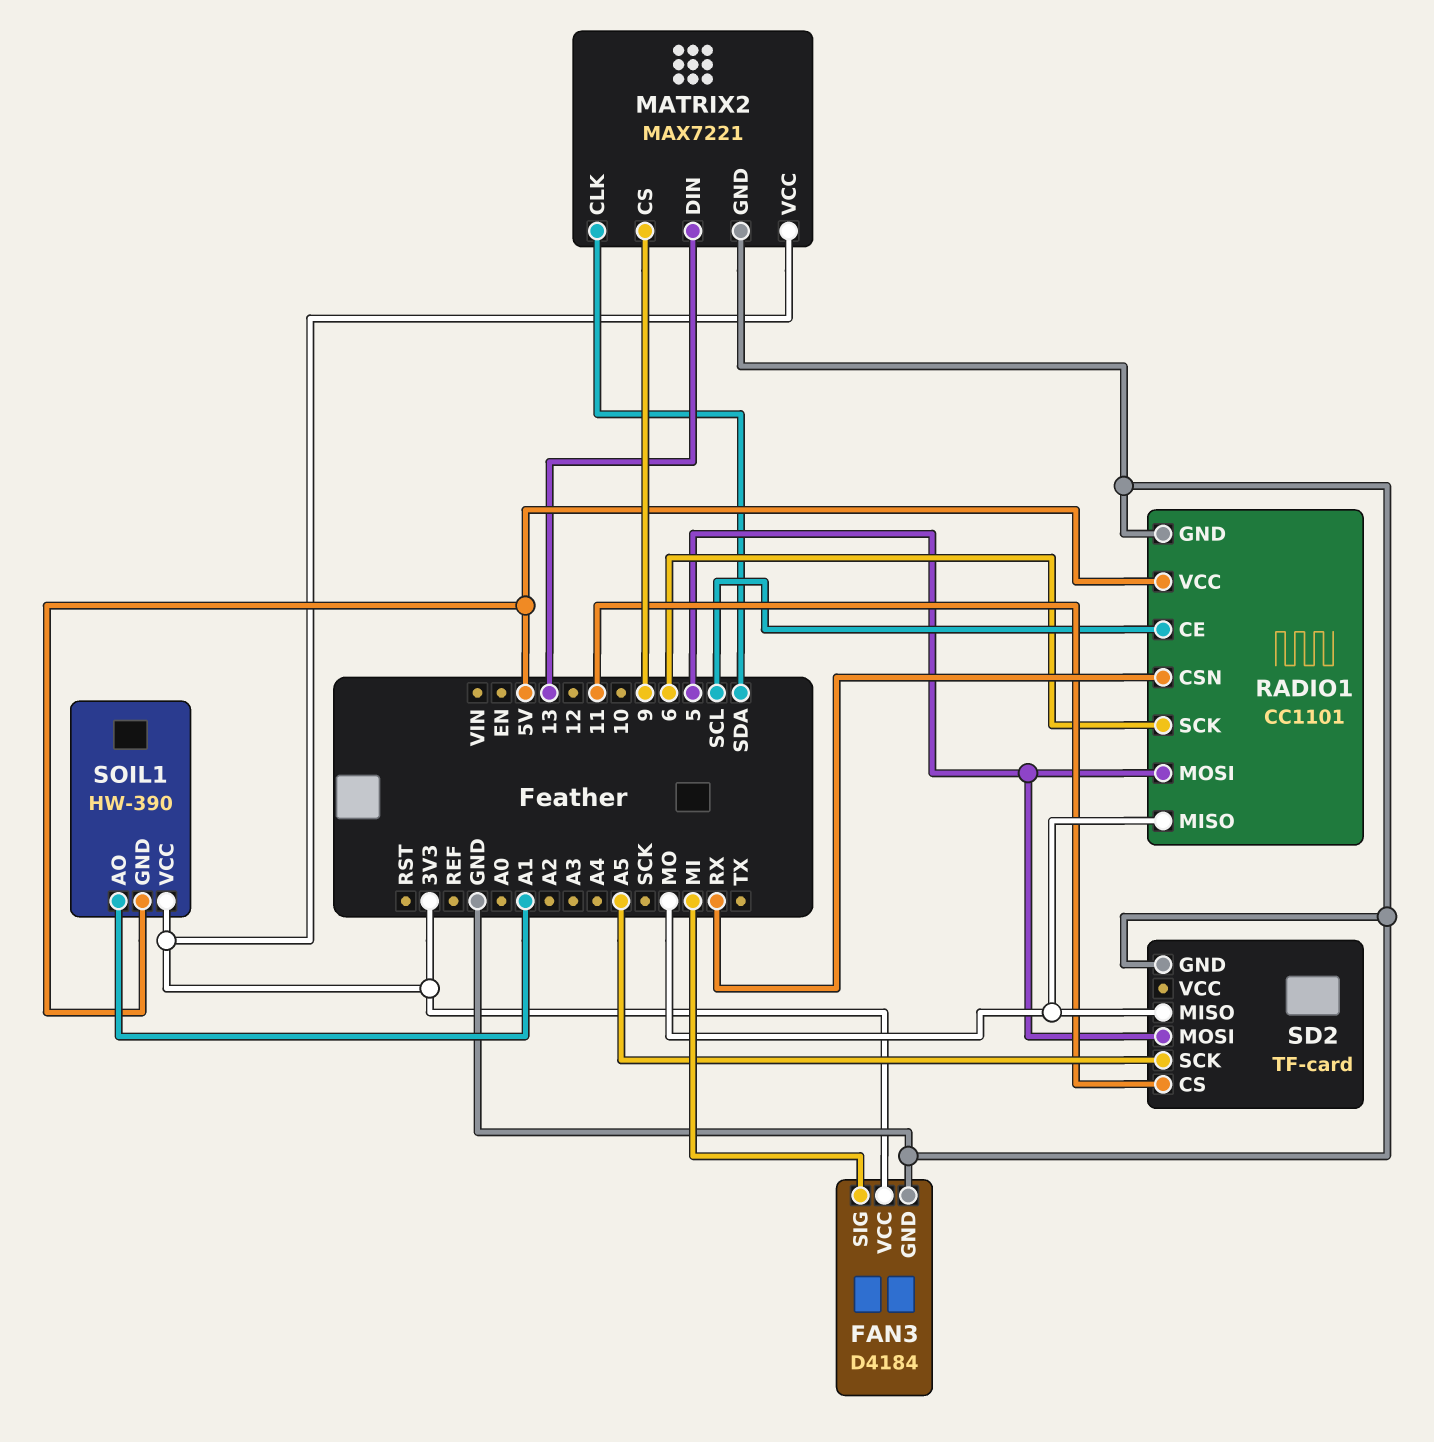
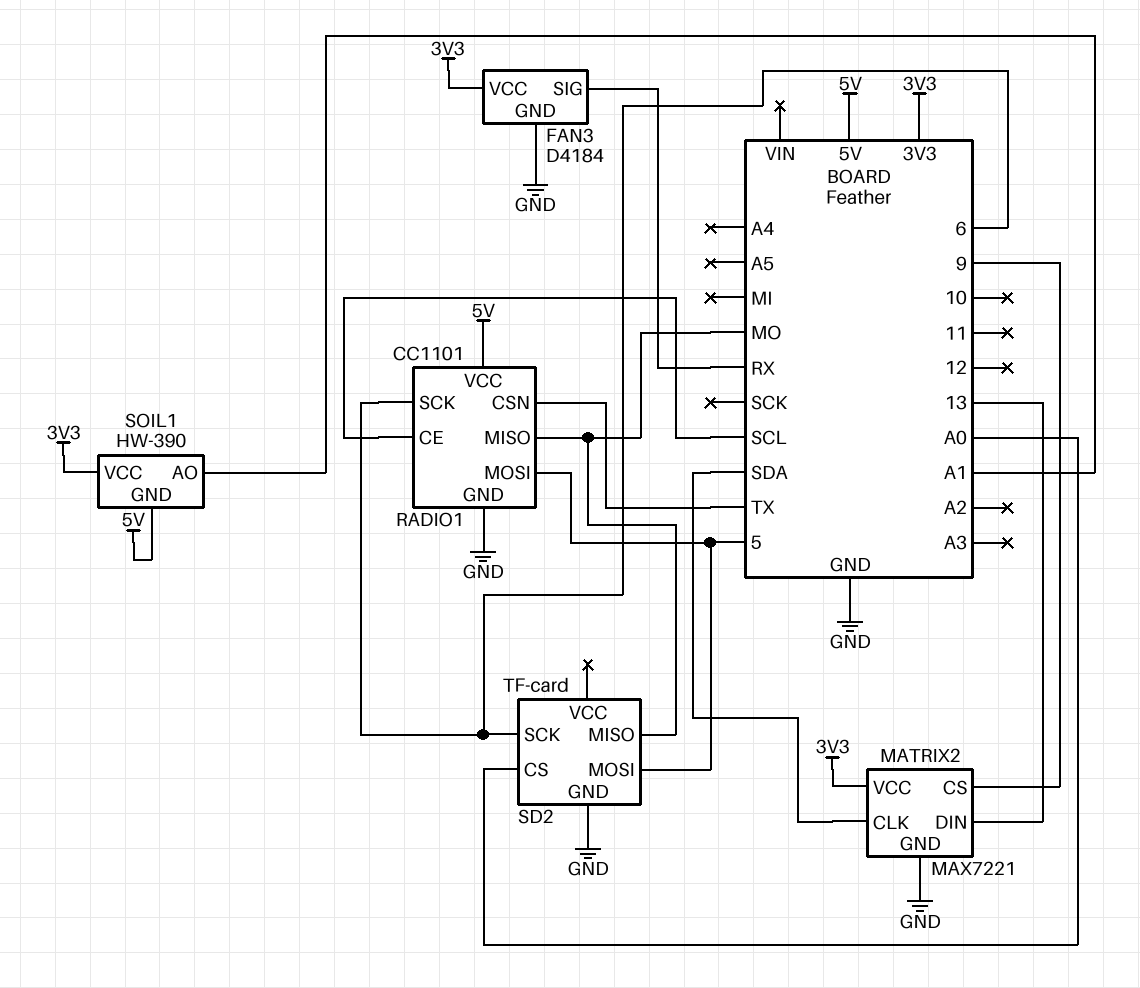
FAN3 pin SIG: MI -> RX
RADIO1 pin CSN: RX -> TX
SD2 pin CS: 11 -> A0
SD2 pin SCK: A5 -> 6

